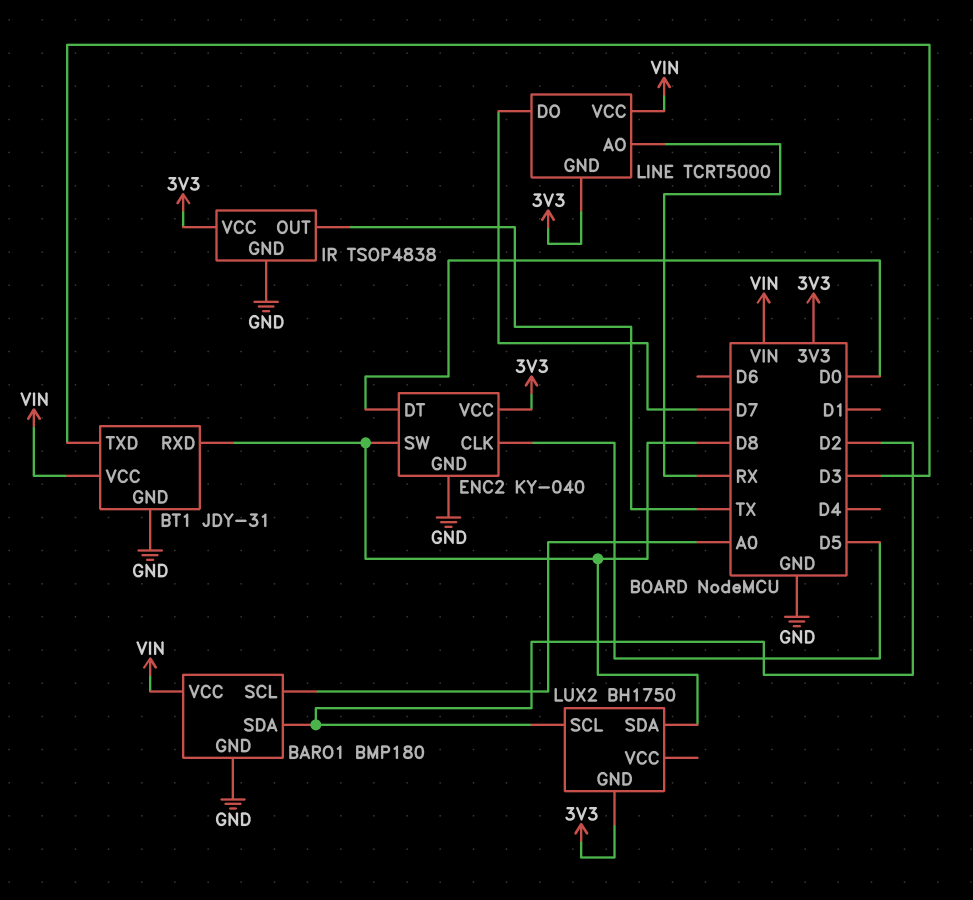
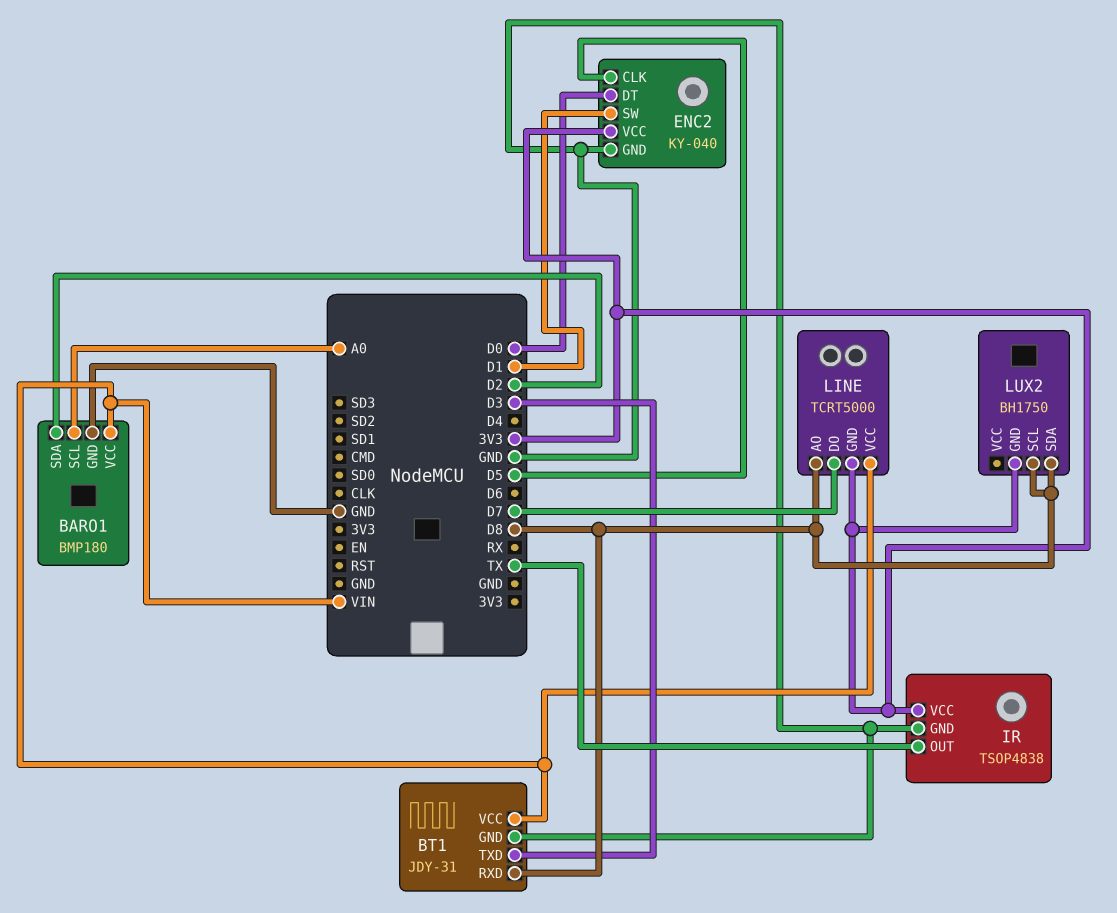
ENC2 pin SW: D8 -> D1
LINE pin AO: RX -> D8
LUX2 pin SCL: D2 -> D8

